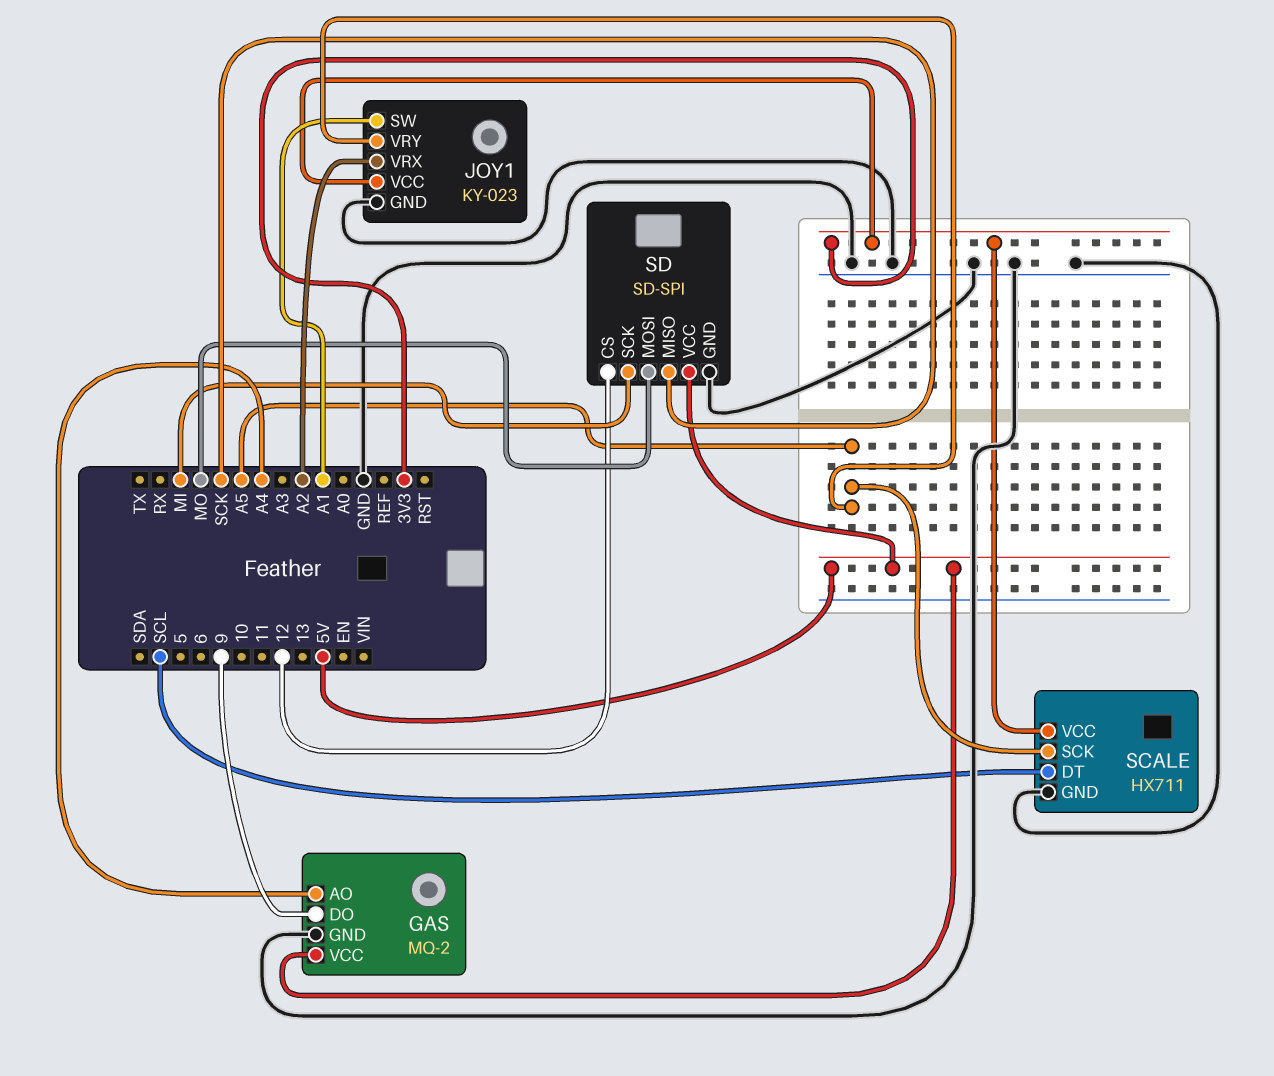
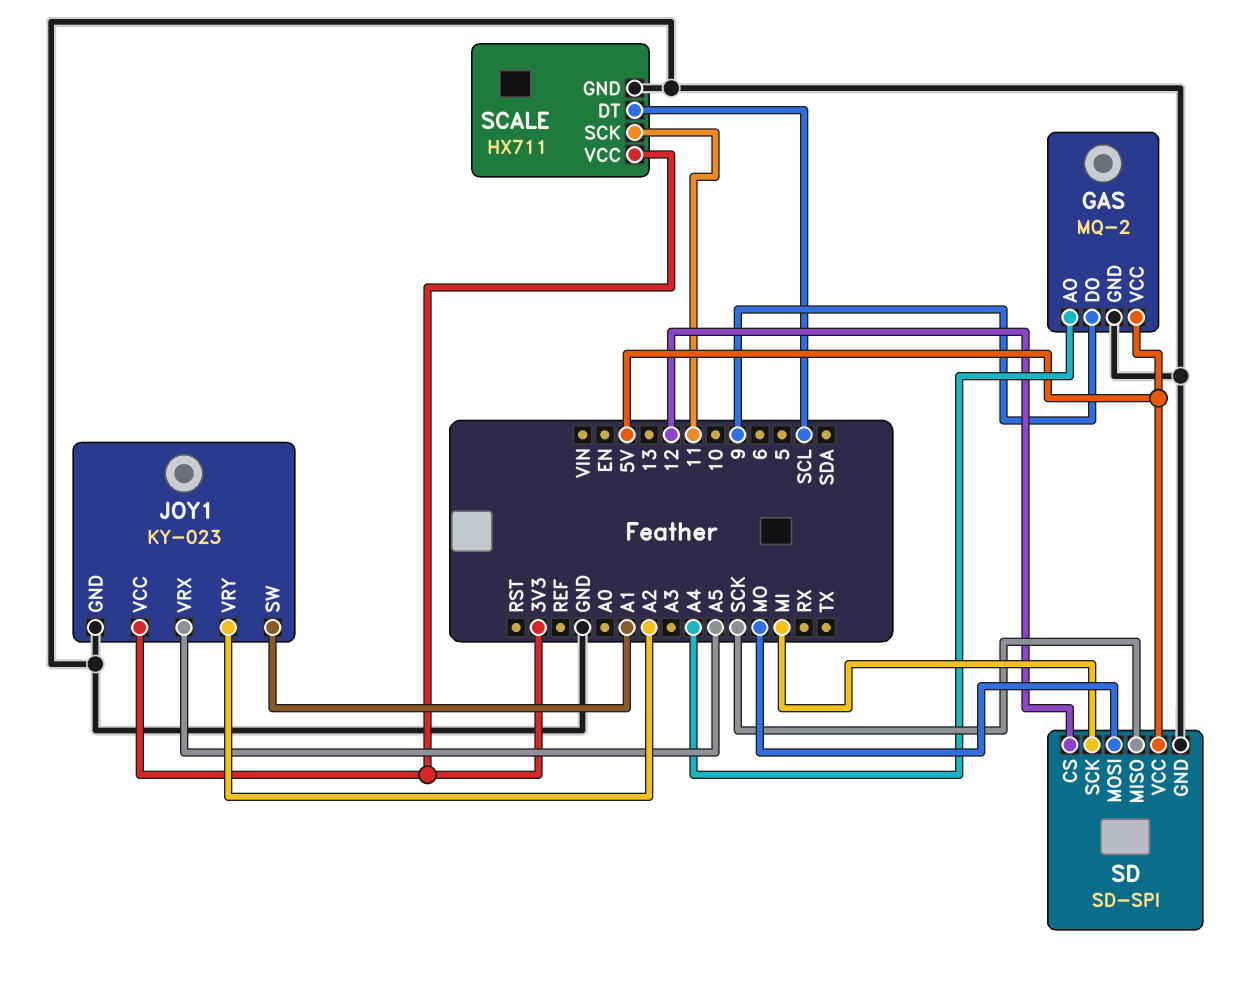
JOY1 pin VRX: A2 -> A5
JOY1 pin VRY: A5 -> A2
SCALE pin SCK: A5 -> 11

